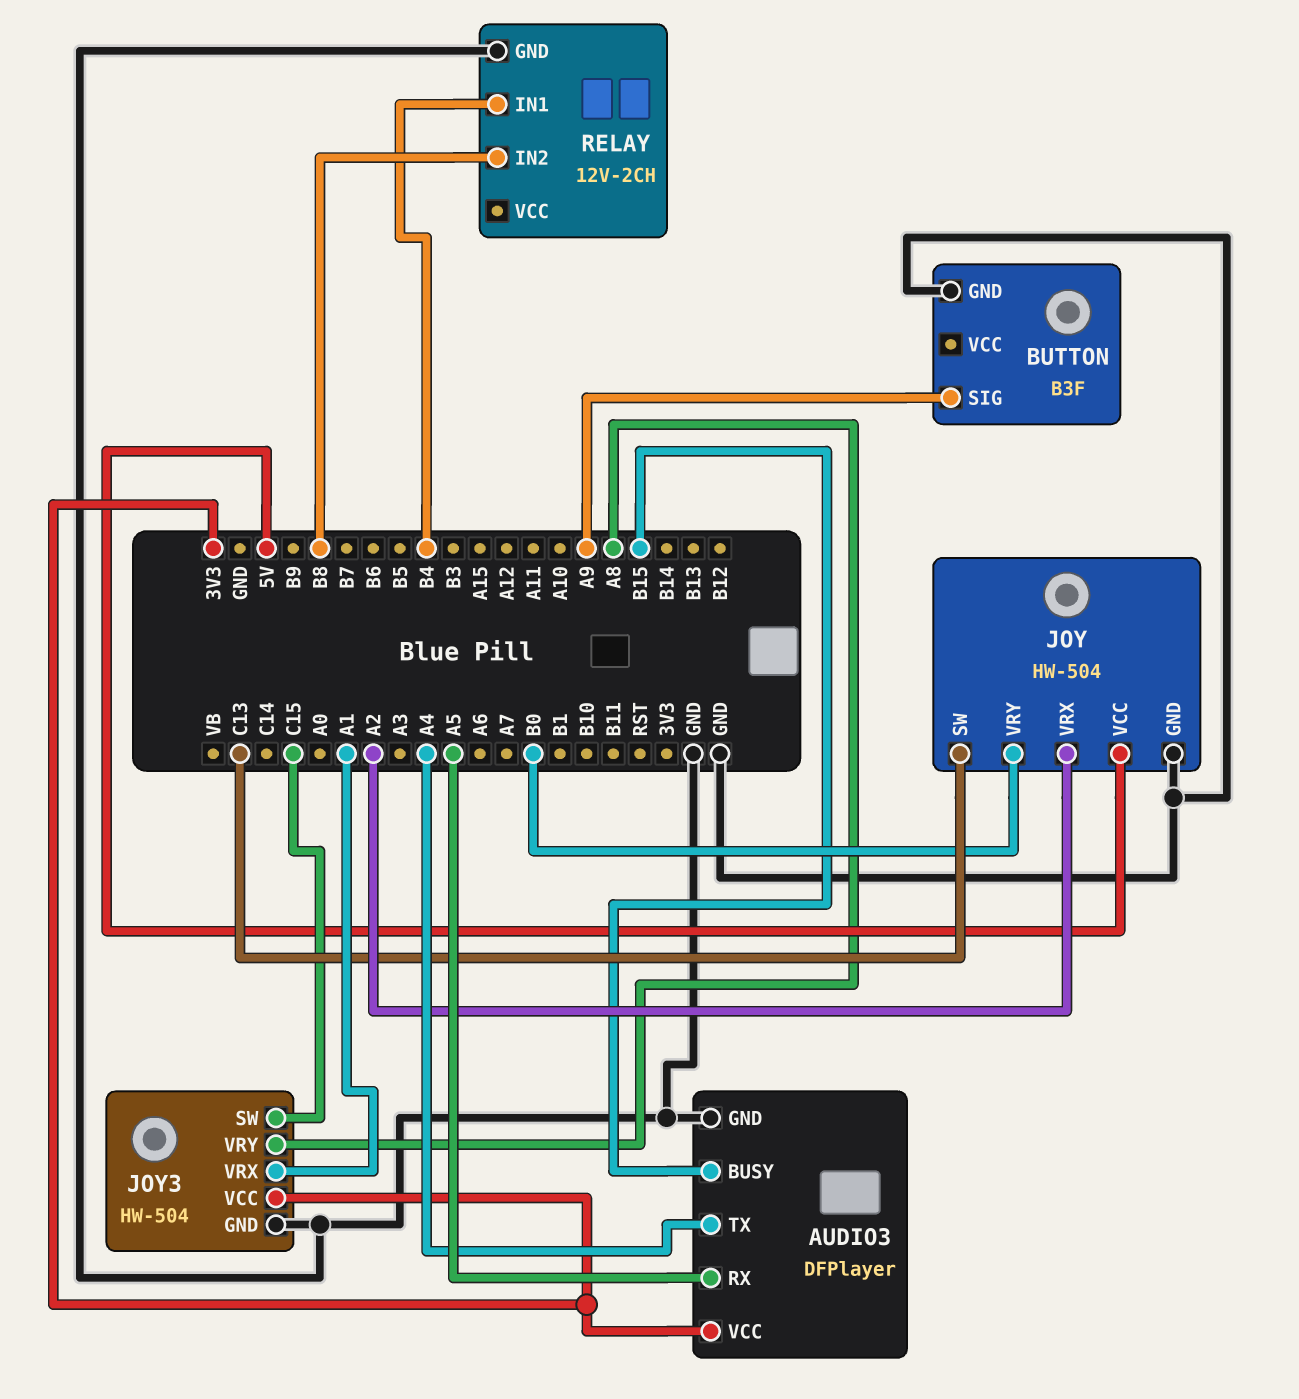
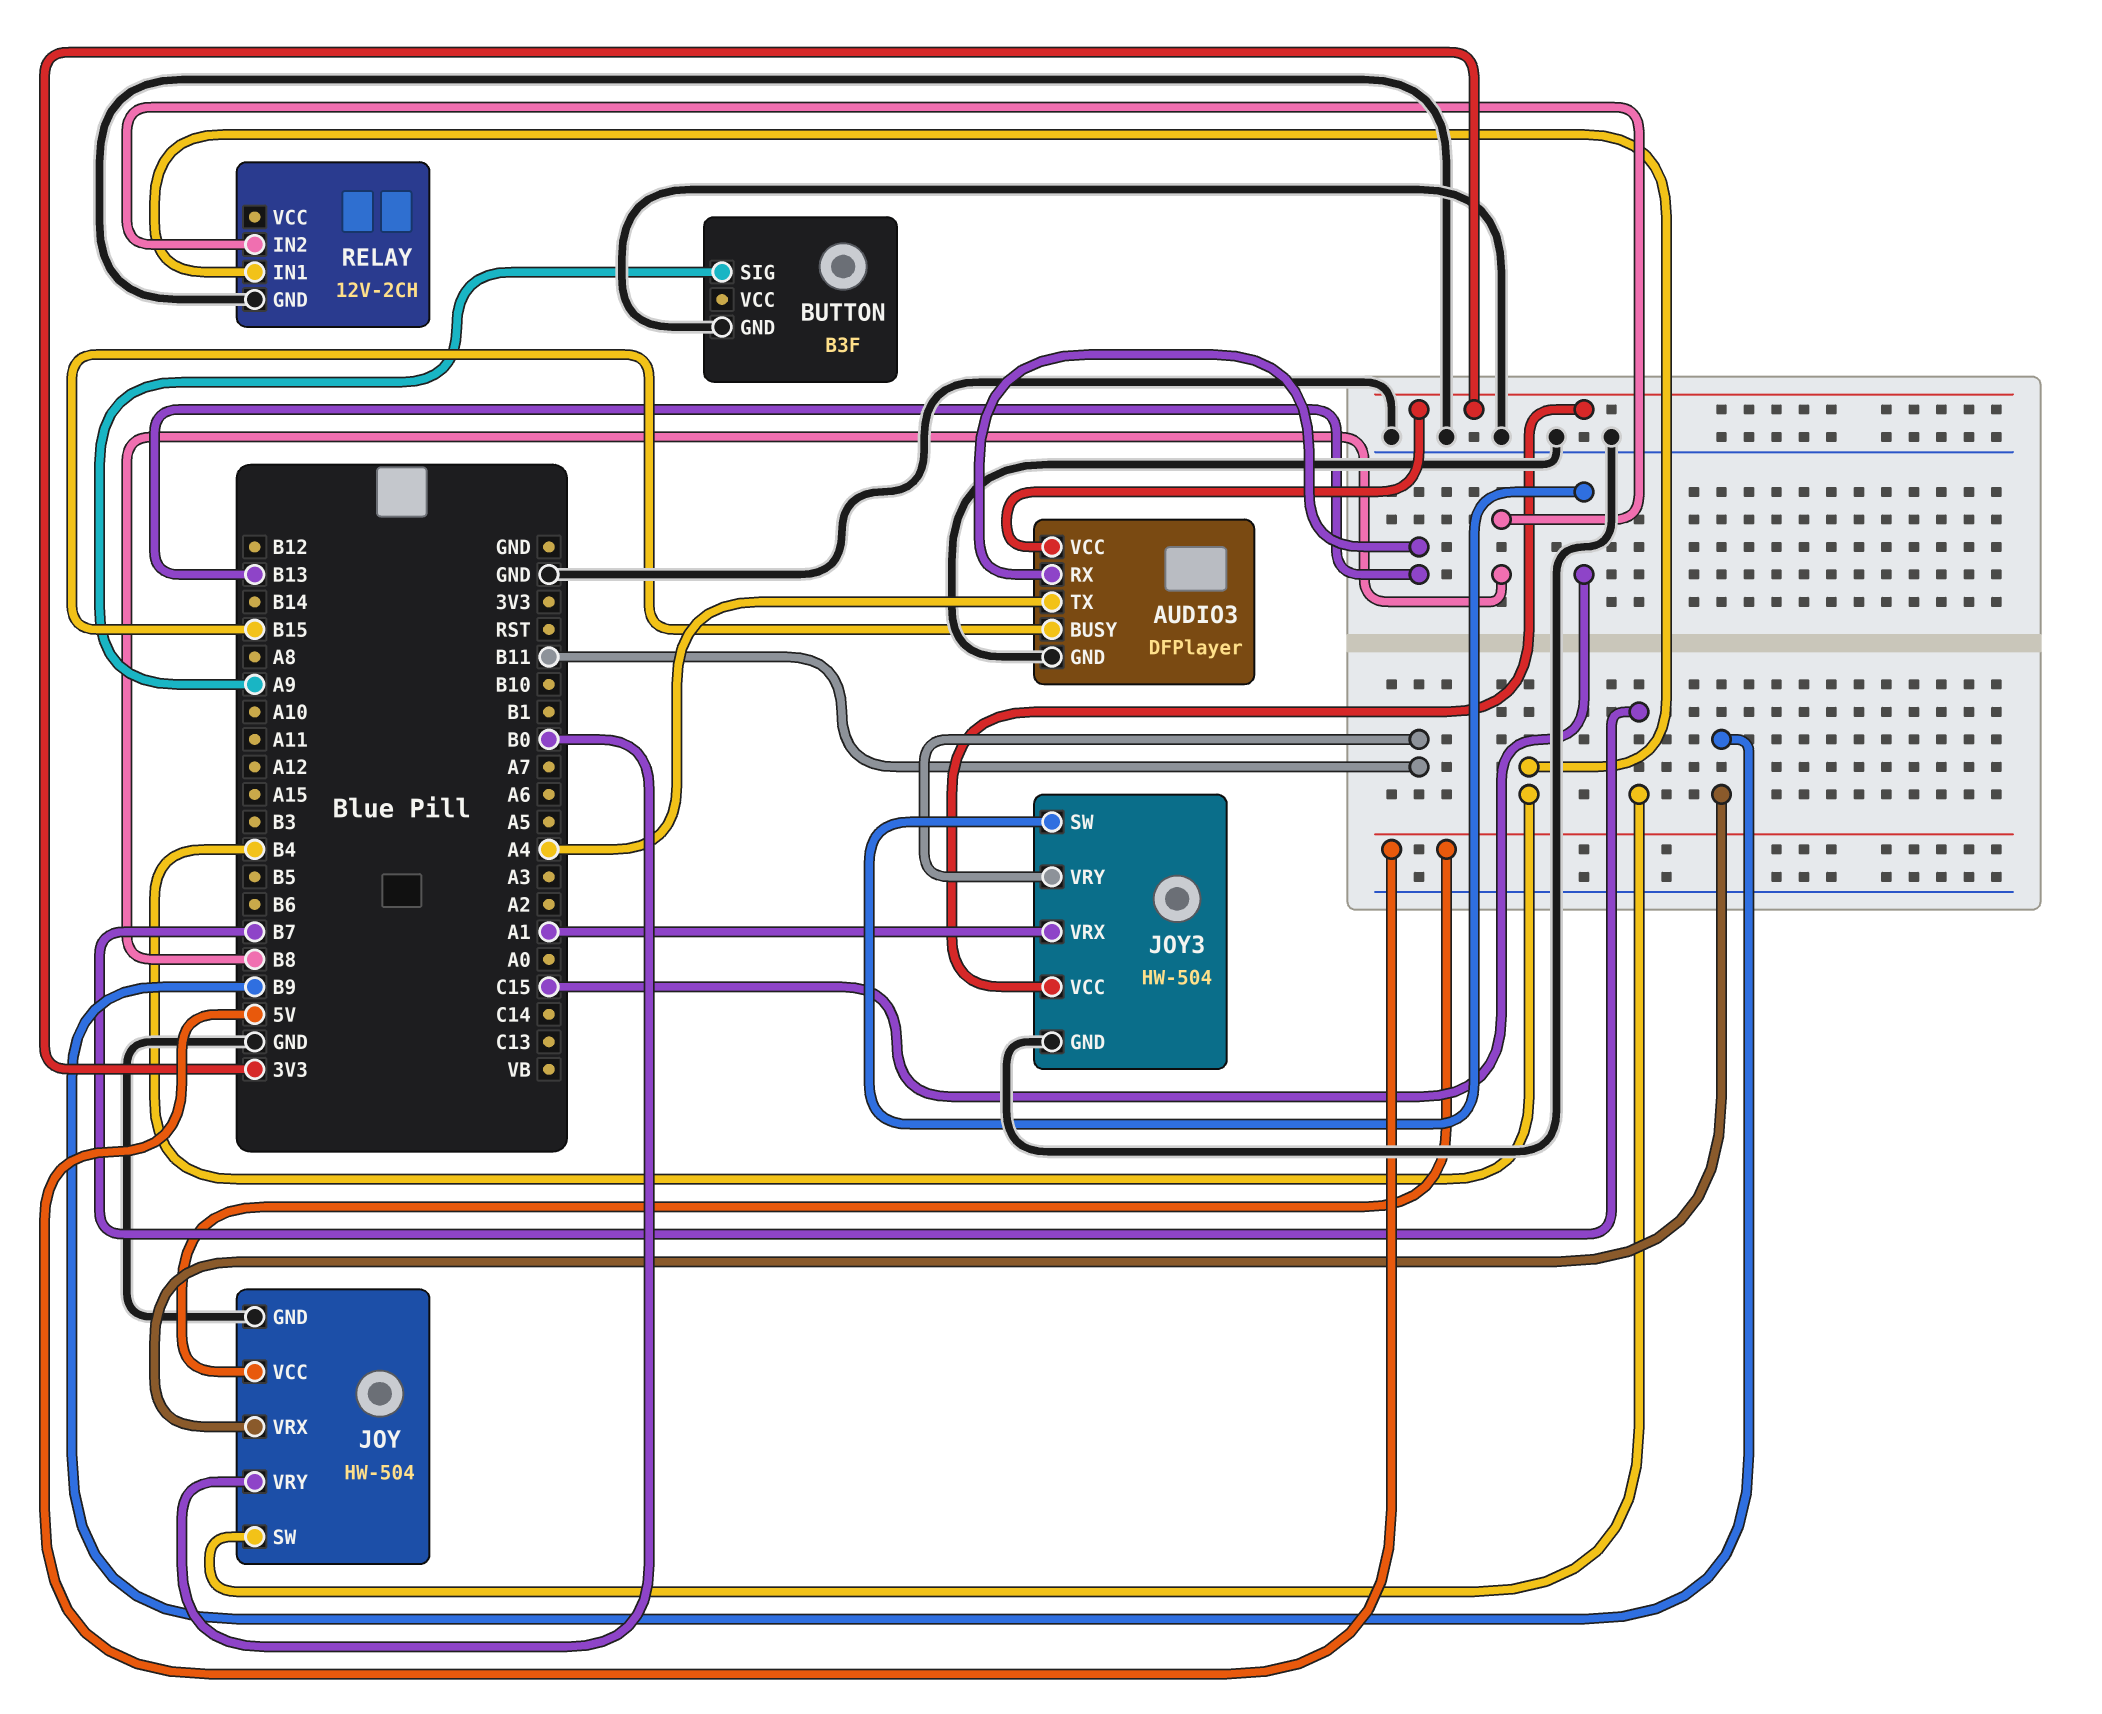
AUDIO3 pin RX: A5 -> B13
JOY pin SW: C13 -> B7
JOY pin VRX: A2 -> B9
JOY3 pin VRY: A8 -> B11

